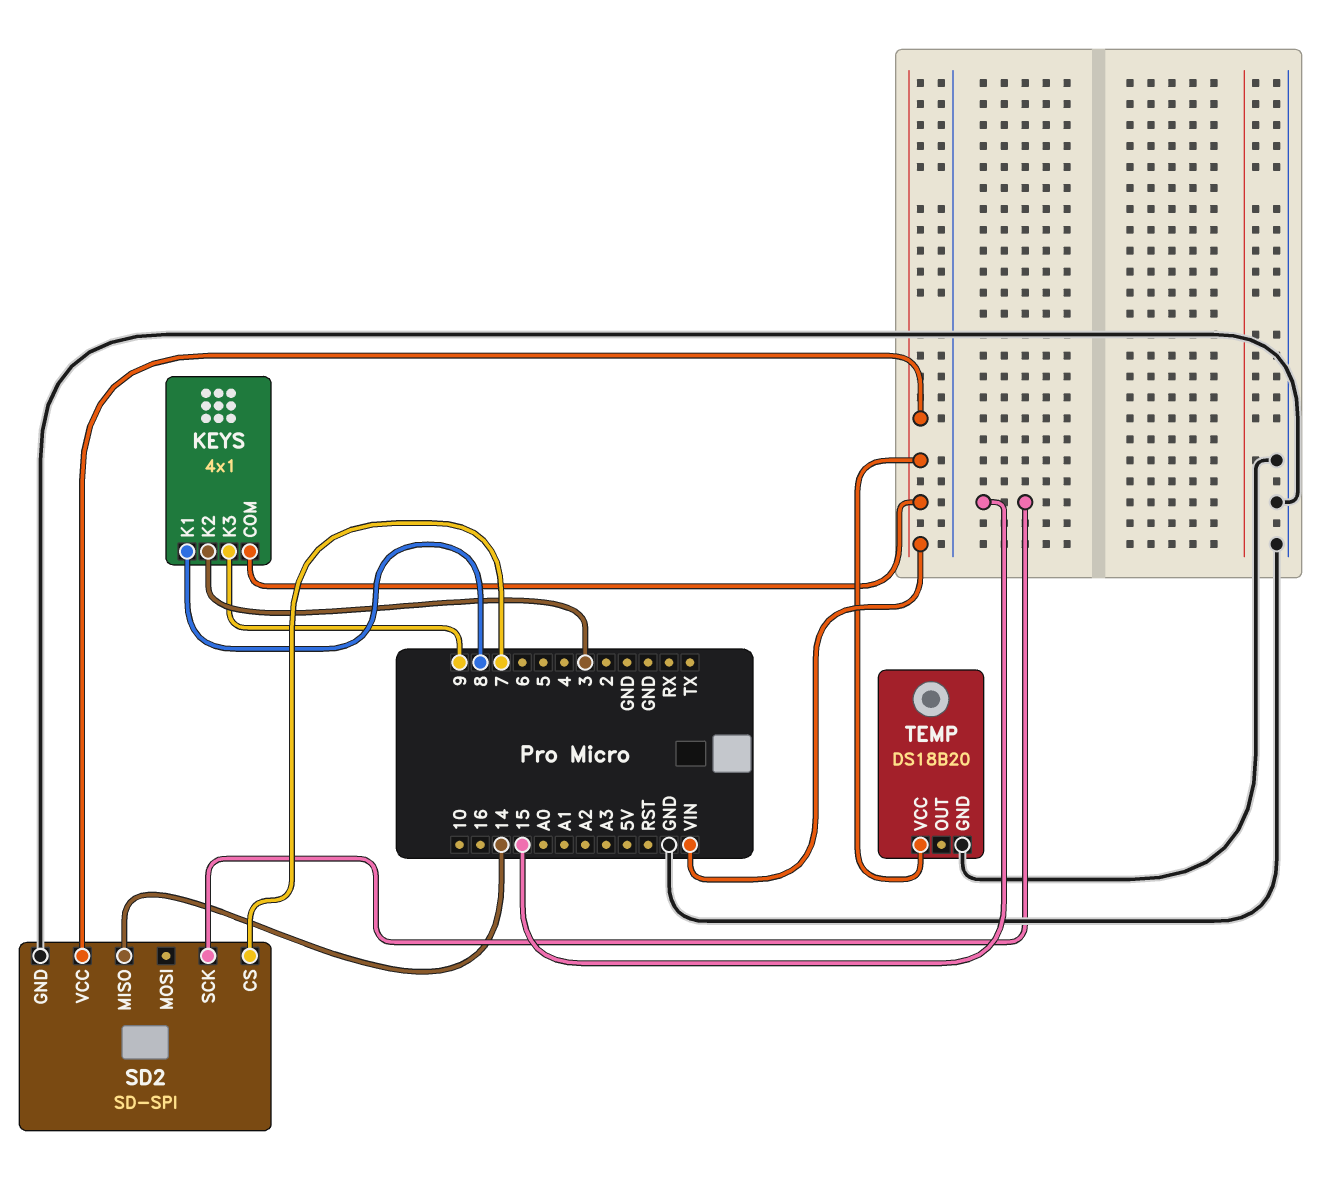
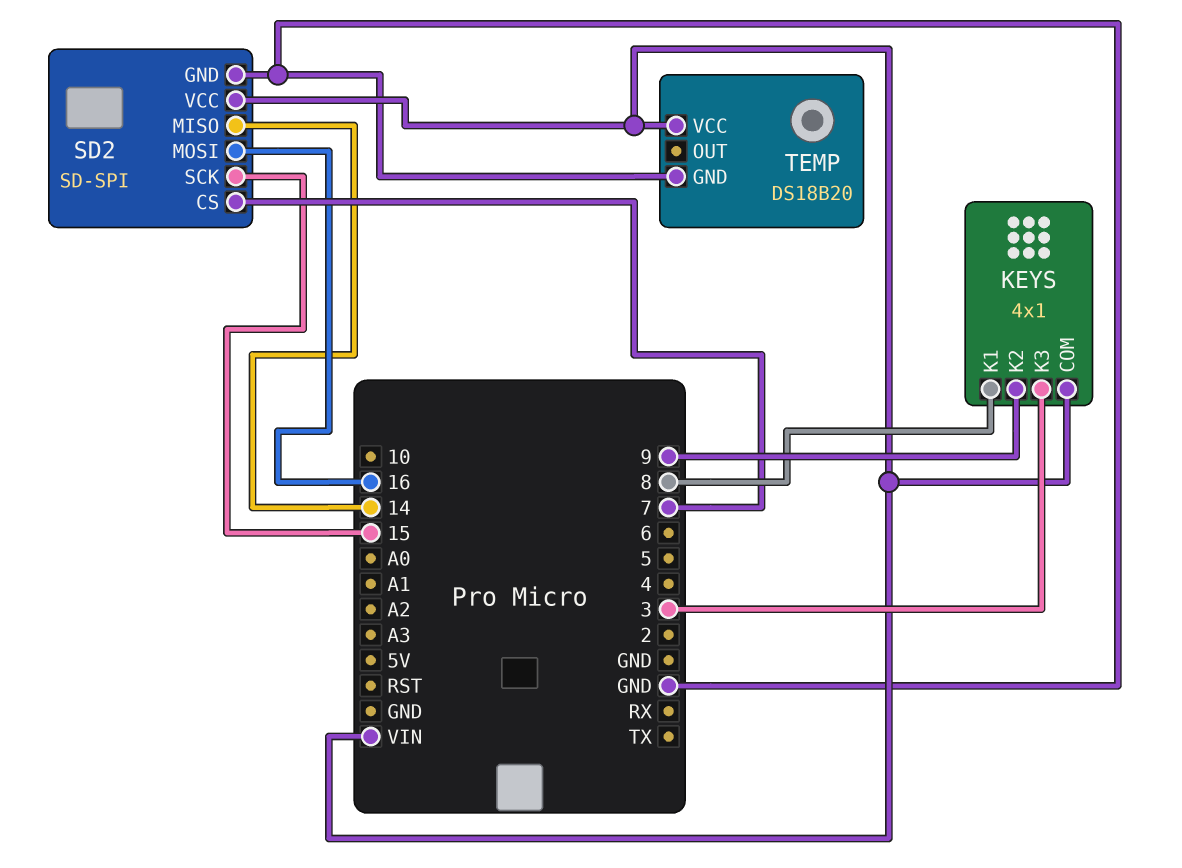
KEYS pin K2: 3 -> 9
KEYS pin K3: 9 -> 3
SD2 pin MOSI: none -> 16

